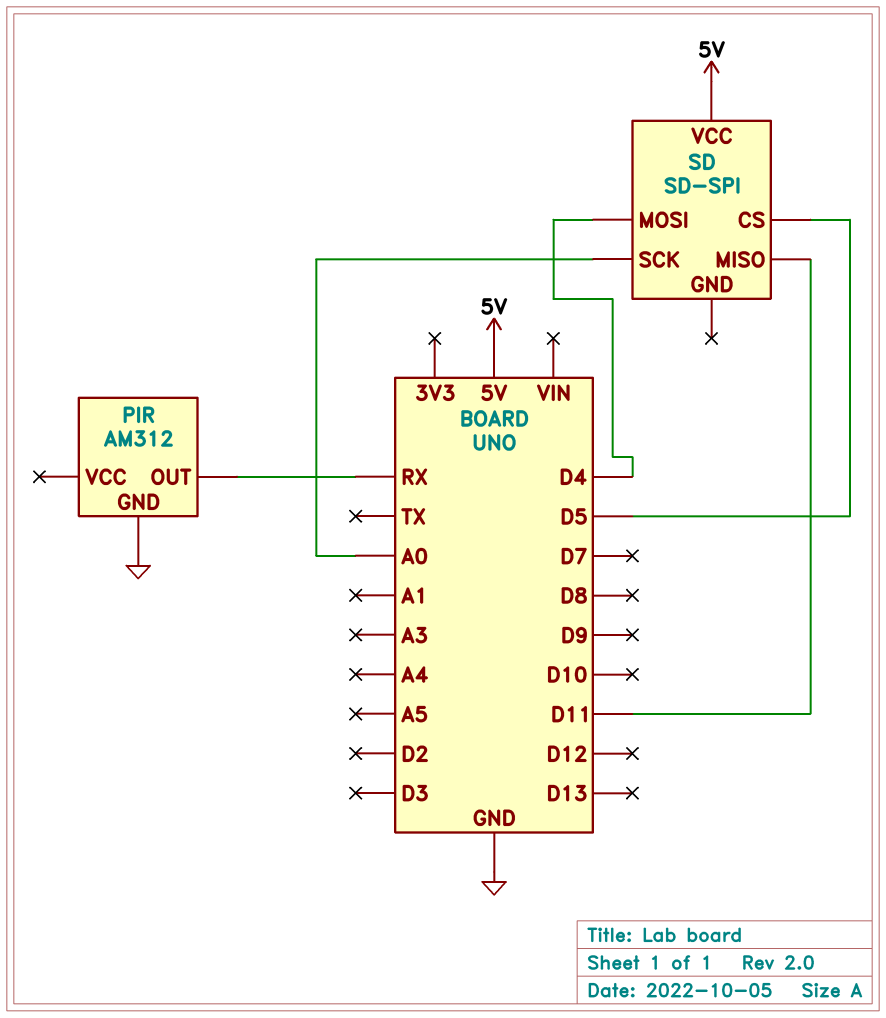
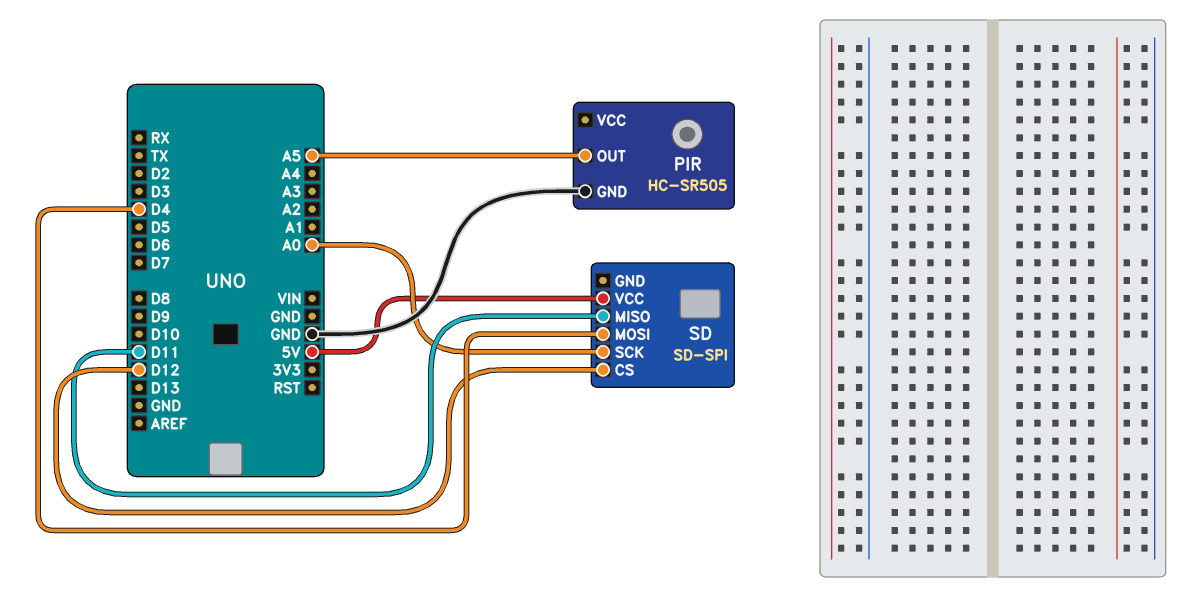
PIR: AM312 -> HC-SR505
PIR pin OUT: RX -> A5
SD pin CS: D5 -> D12

